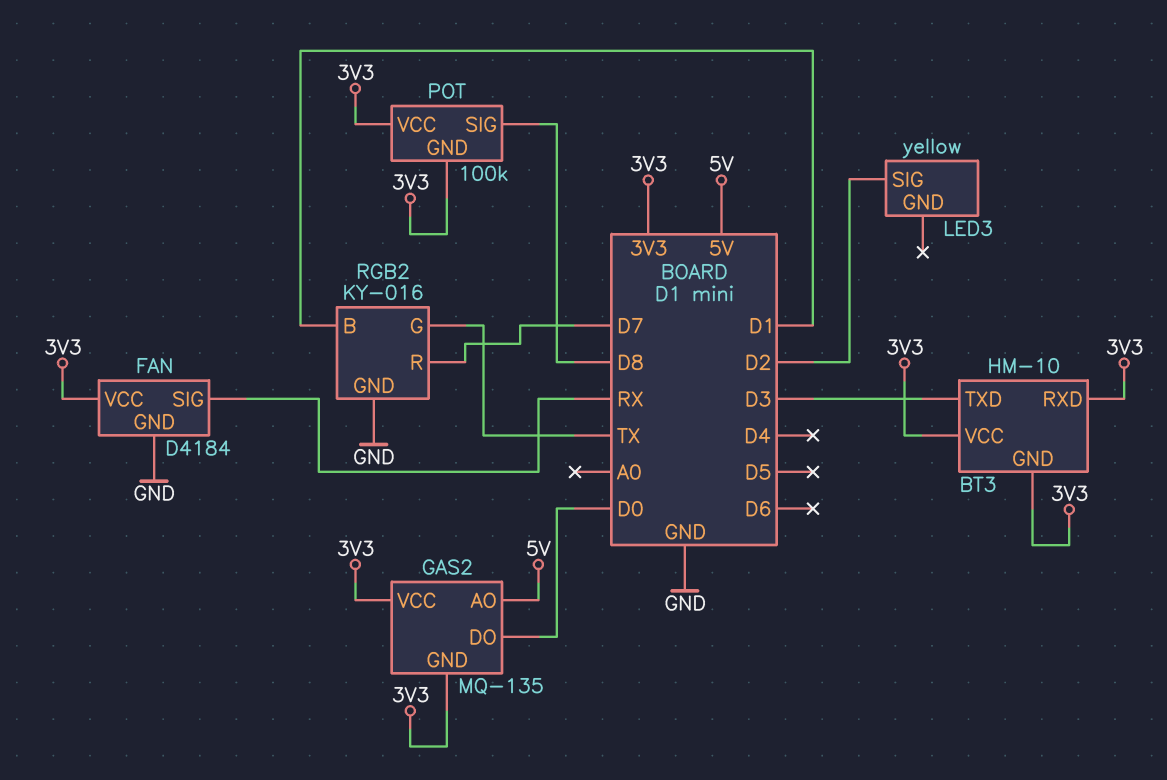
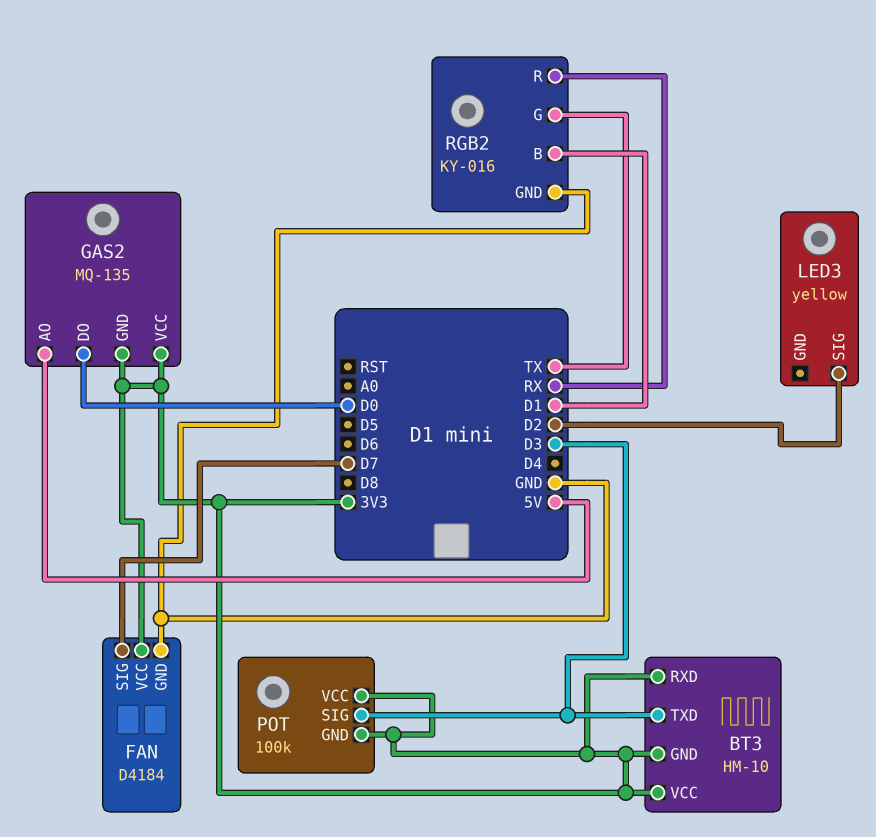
FAN pin SIG: RX -> D7
POT pin SIG: D8 -> D3
RGB2 pin R: D7 -> RX

